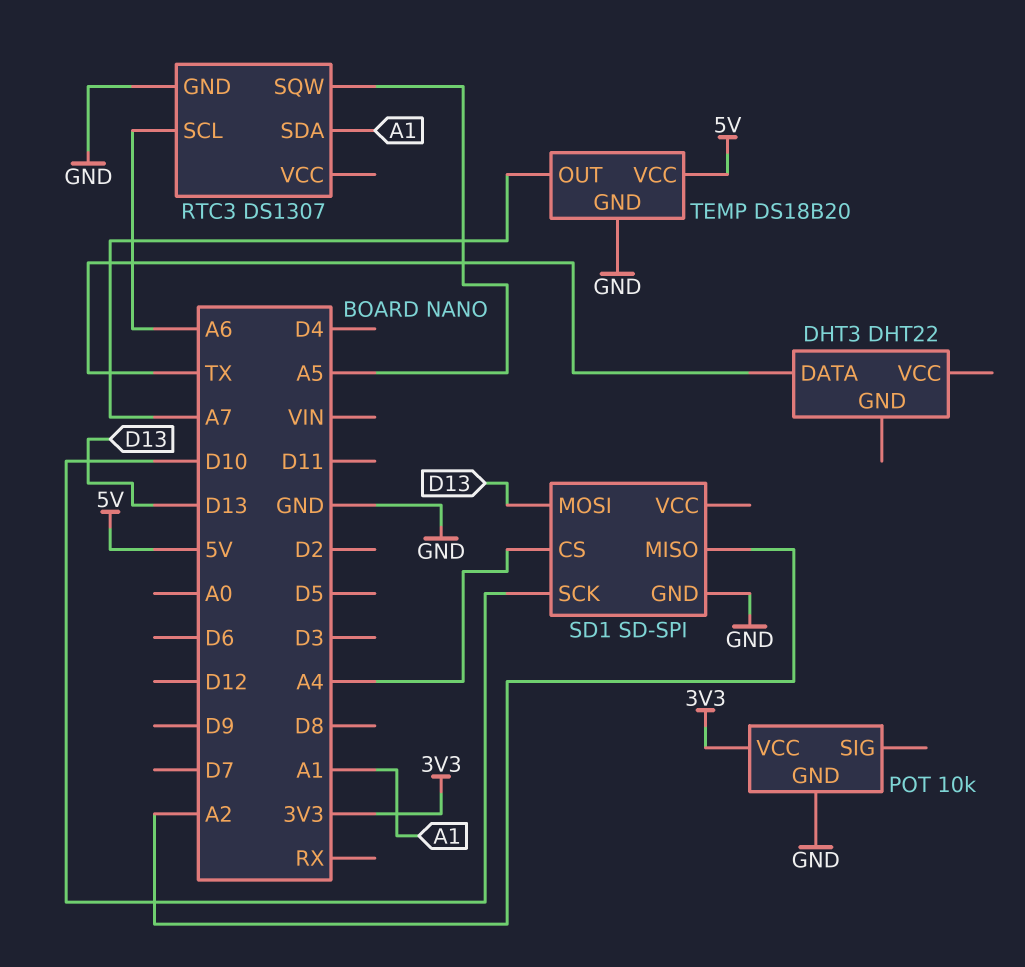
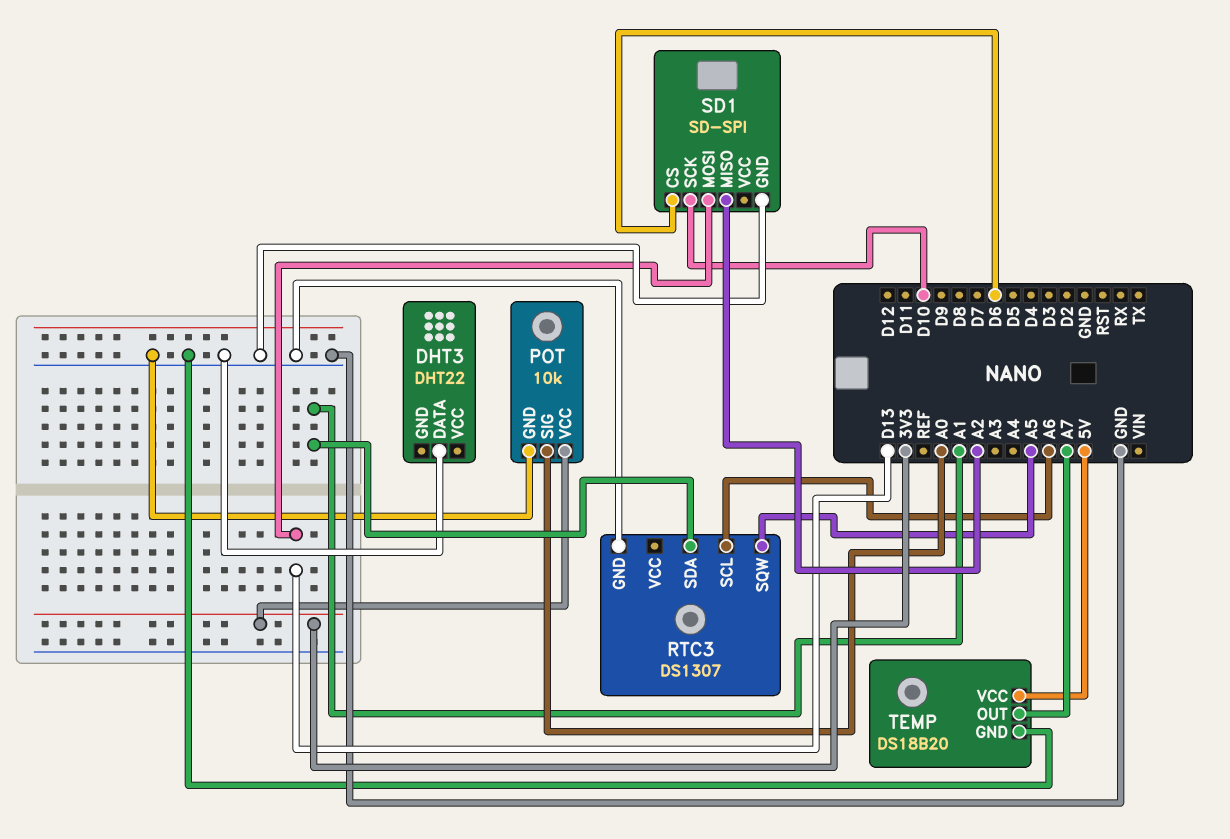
DHT3 pin DATA: TX -> GND
POT pin SIG: none -> A0
SD1 pin CS: A4 -> D6

